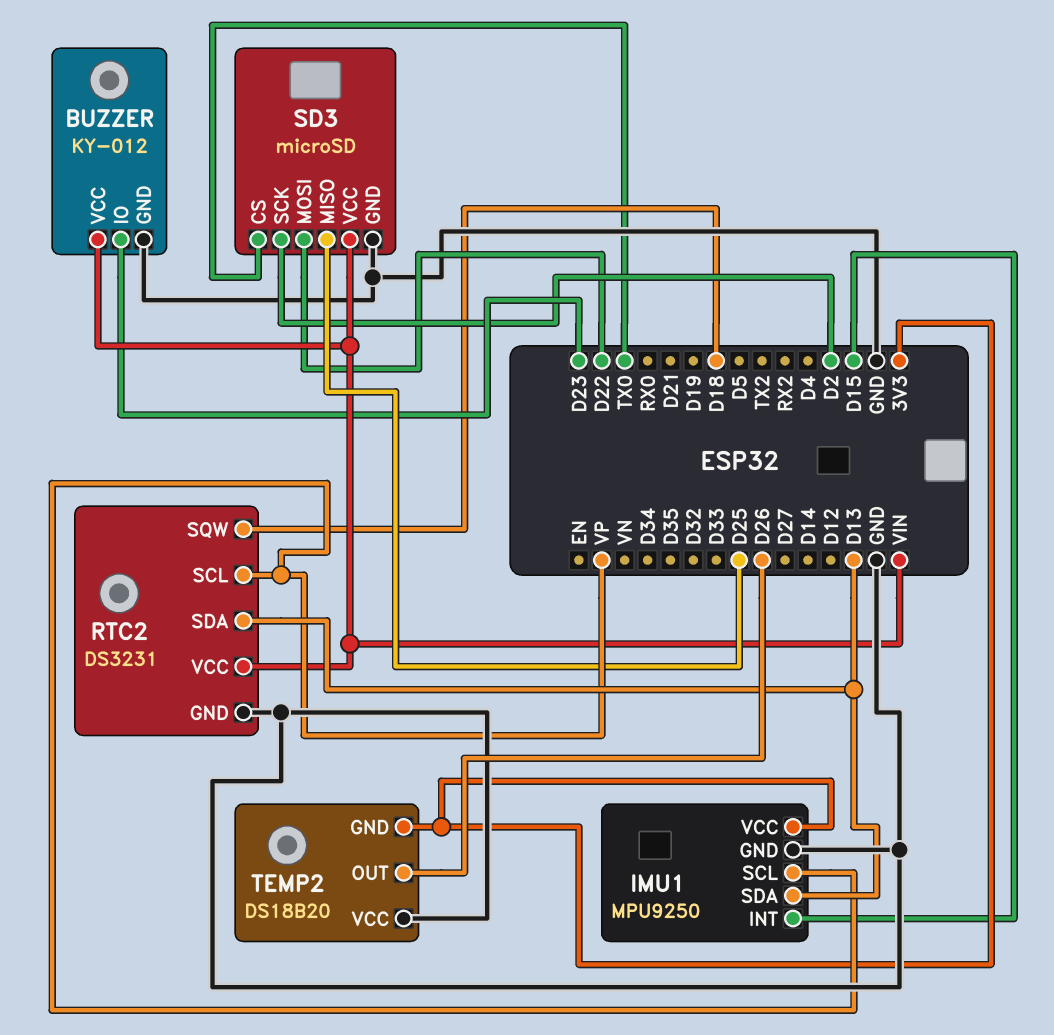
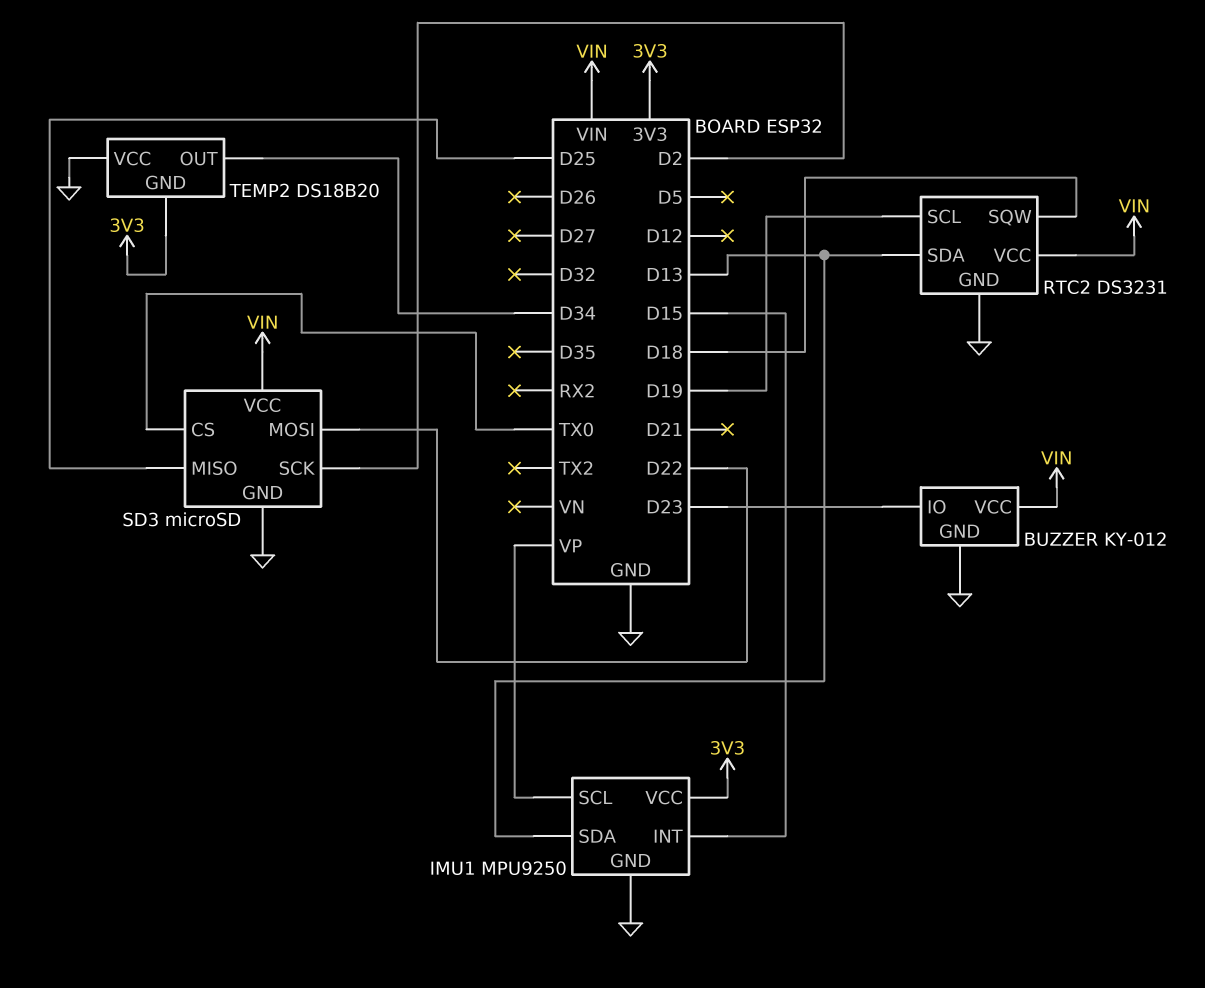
RTC2 pin SCL: VP -> D19
TEMP2 pin OUT: D26 -> D34

